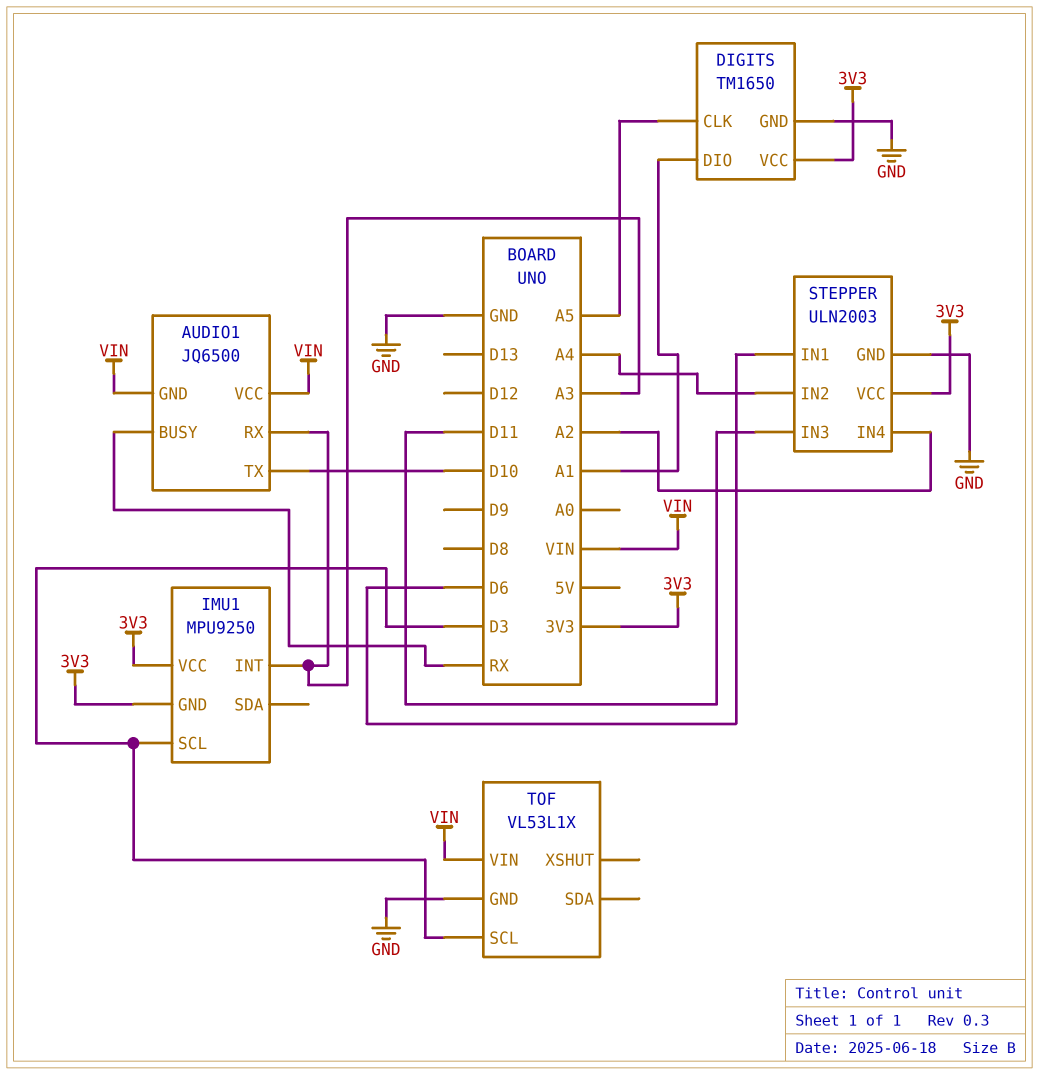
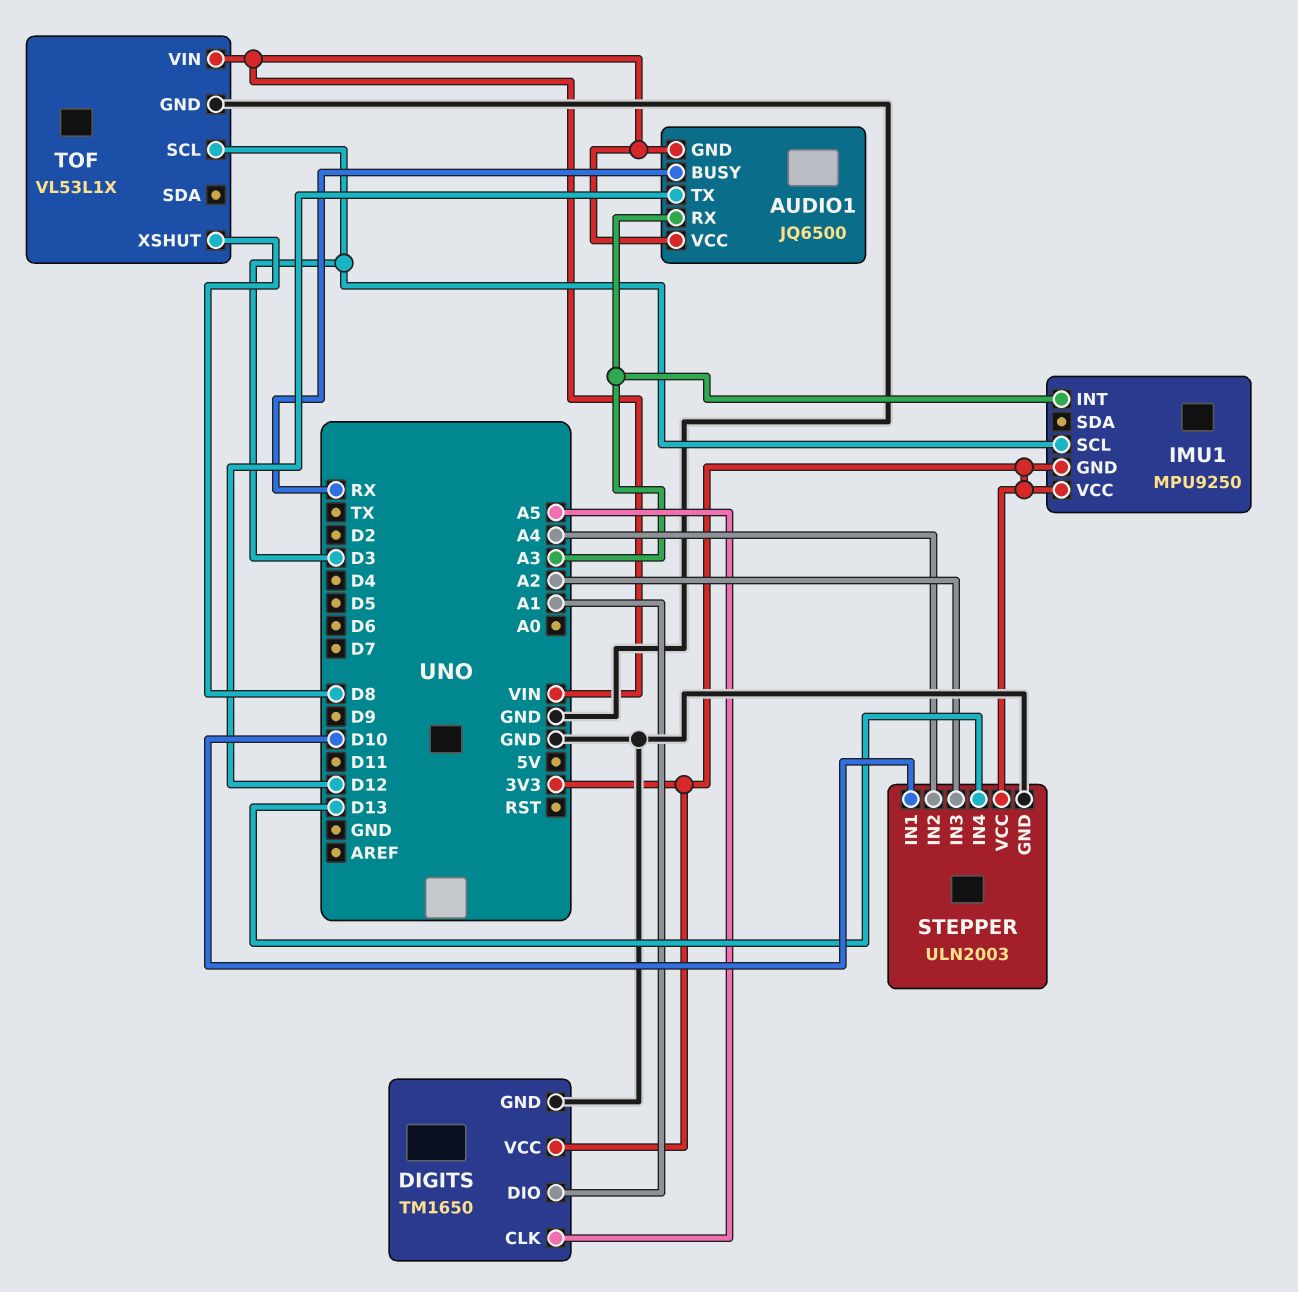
AUDIO1 pin TX: D10 -> D12
STEPPER pin IN1: D6 -> D10
STEPPER pin IN3: D11 -> A2
STEPPER pin IN4: A2 -> D13
TOF pin XSHUT: none -> D8

